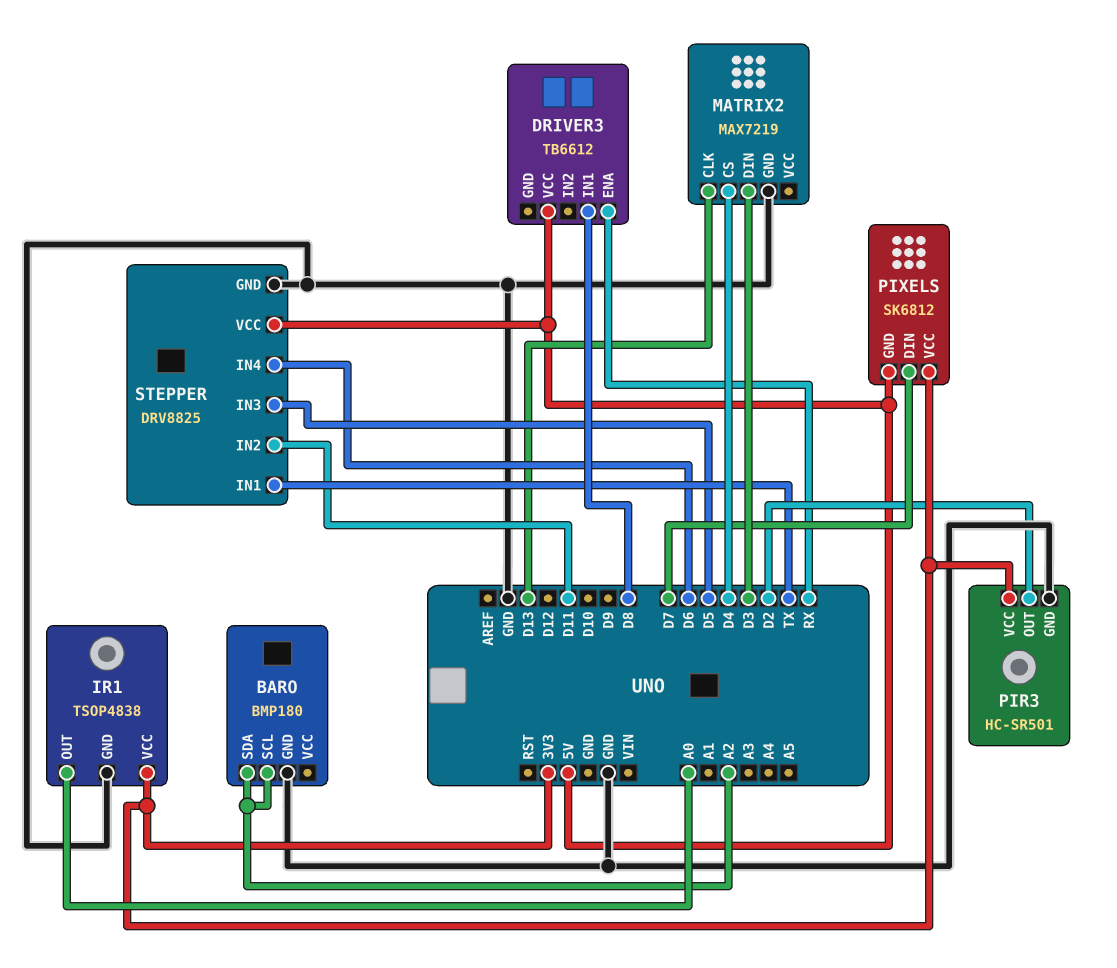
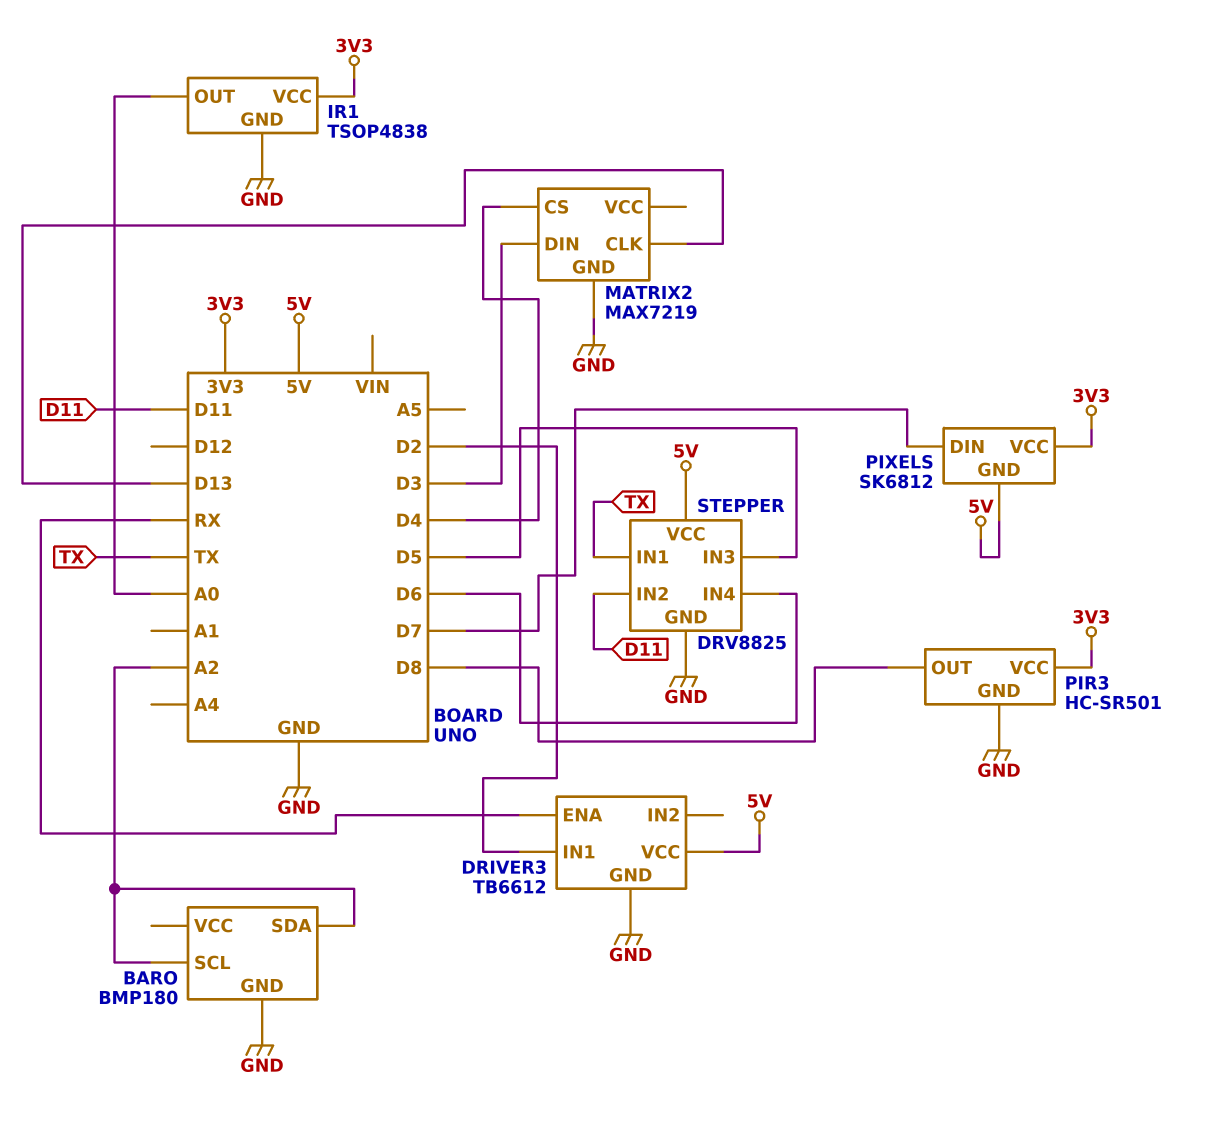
DRIVER3 pin GND: none -> GND
DRIVER3 pin IN1: D8 -> D2
PIR3 pin OUT: D2 -> D8

